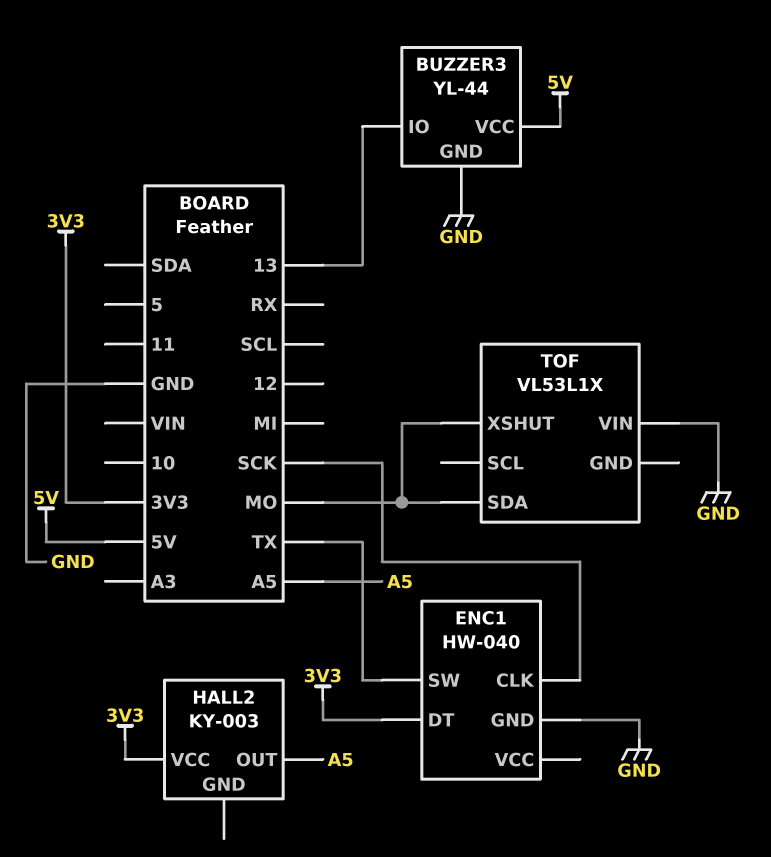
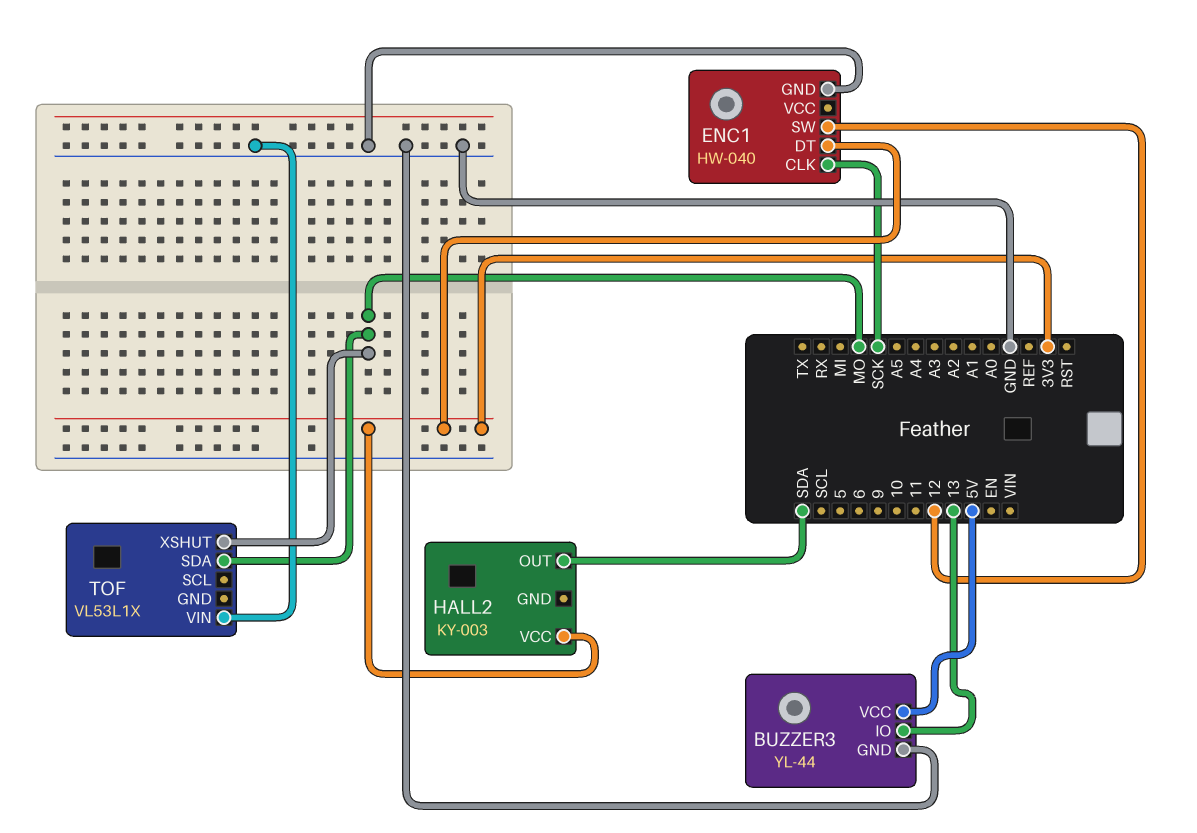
ENC1 pin SW: TX -> 12
HALL2 pin OUT: A5 -> SDA

